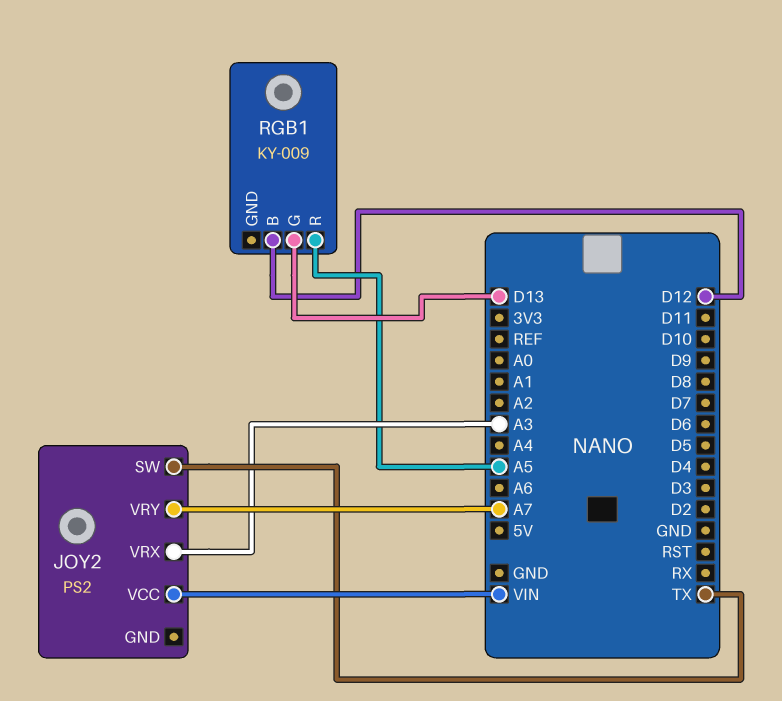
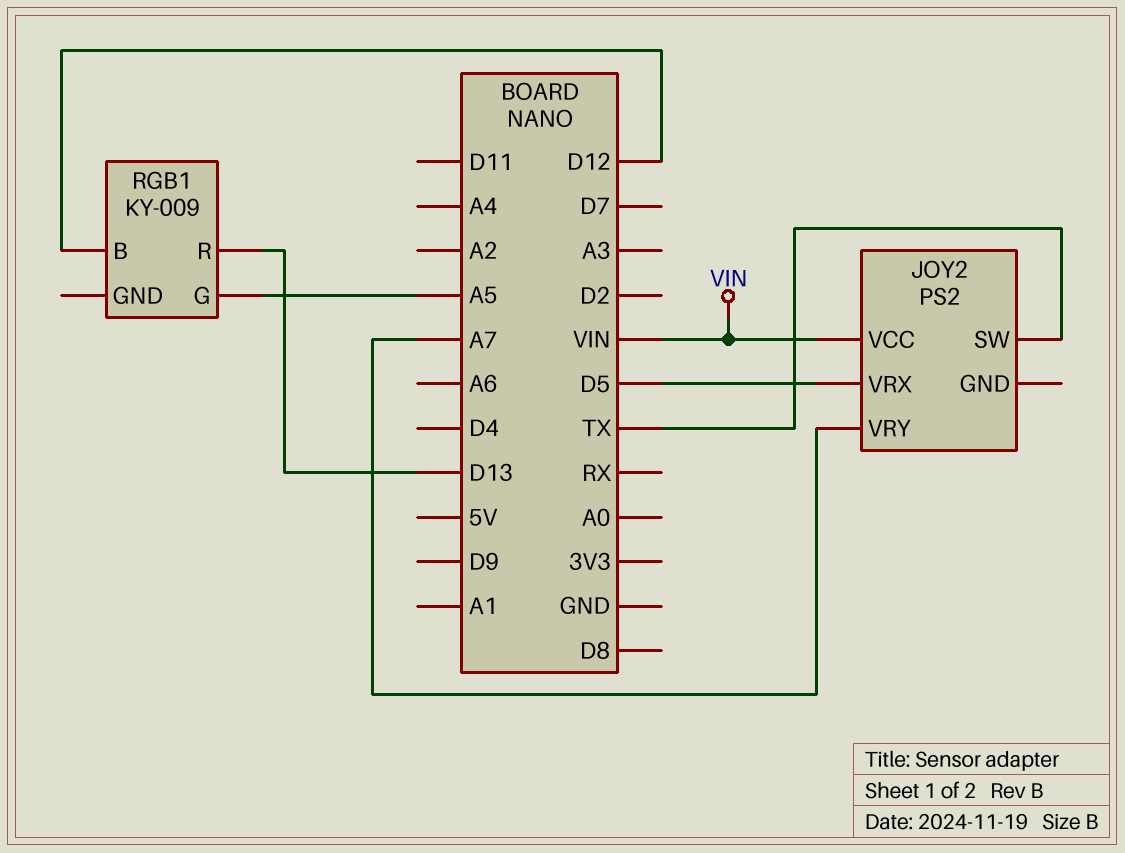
JOY2 pin VRX: A3 -> D5
RGB1 pin G: D13 -> A5
RGB1 pin R: A5 -> D13

